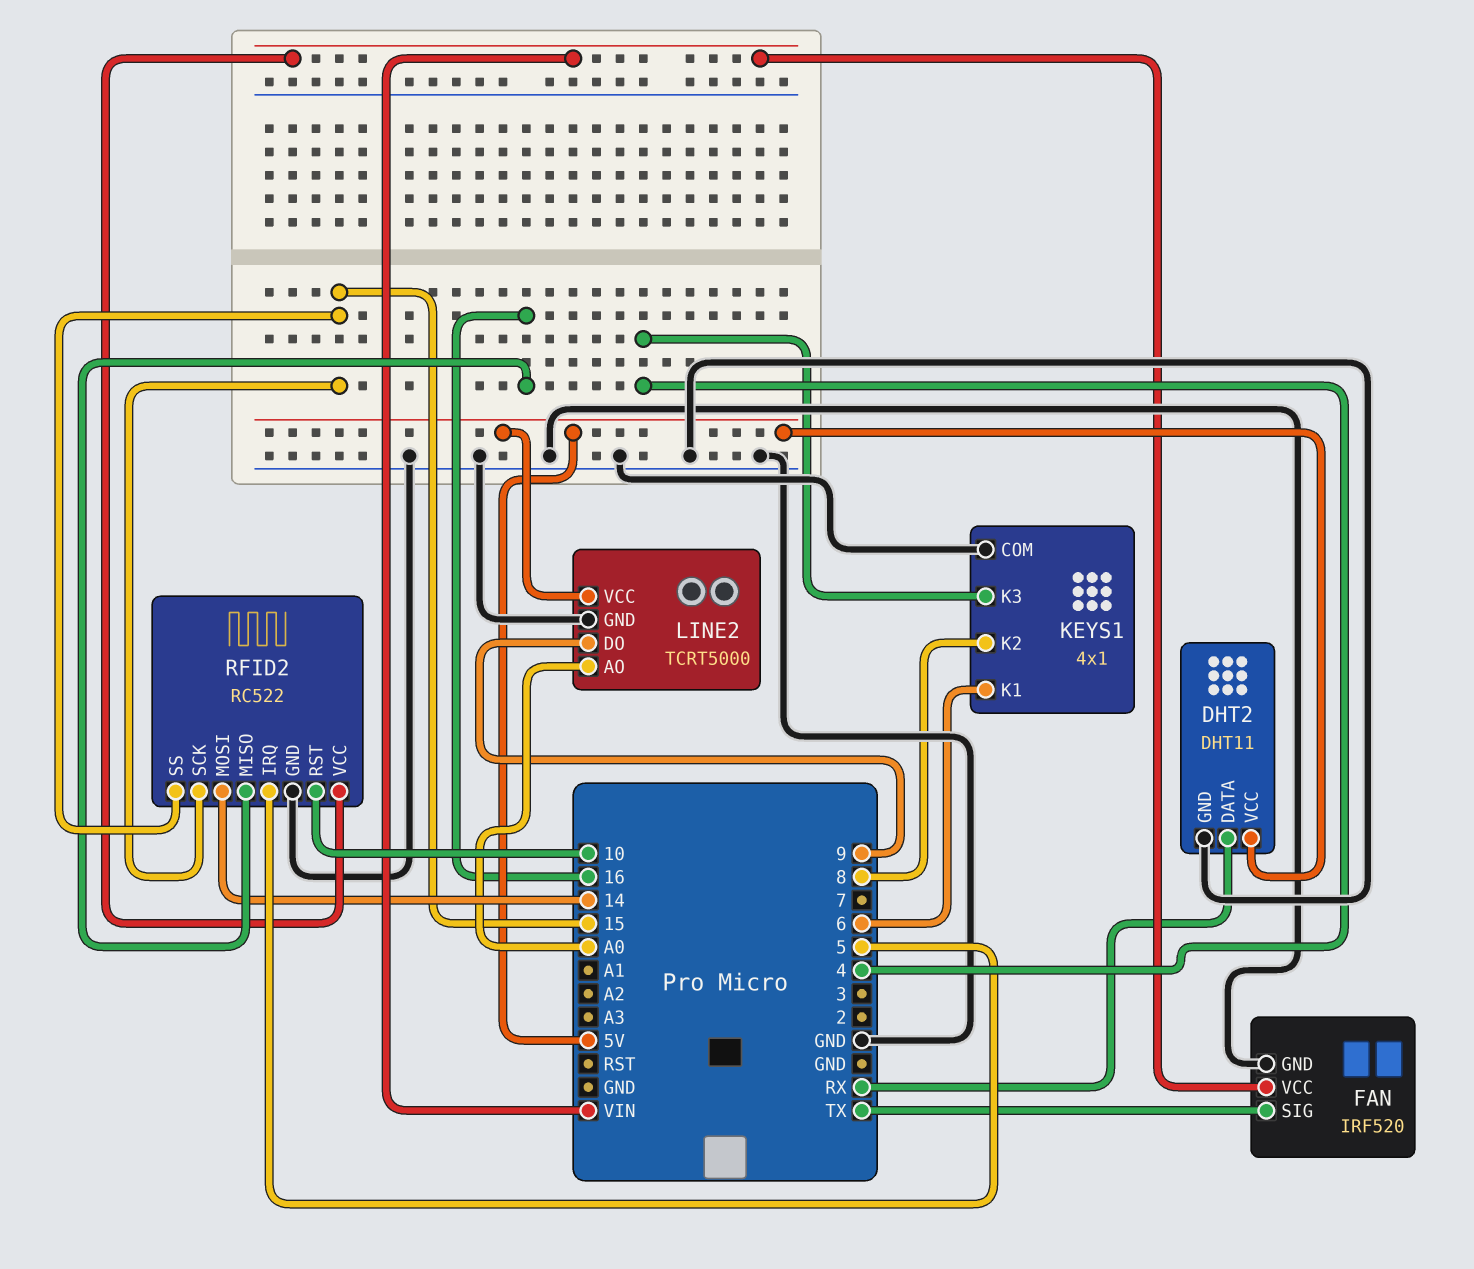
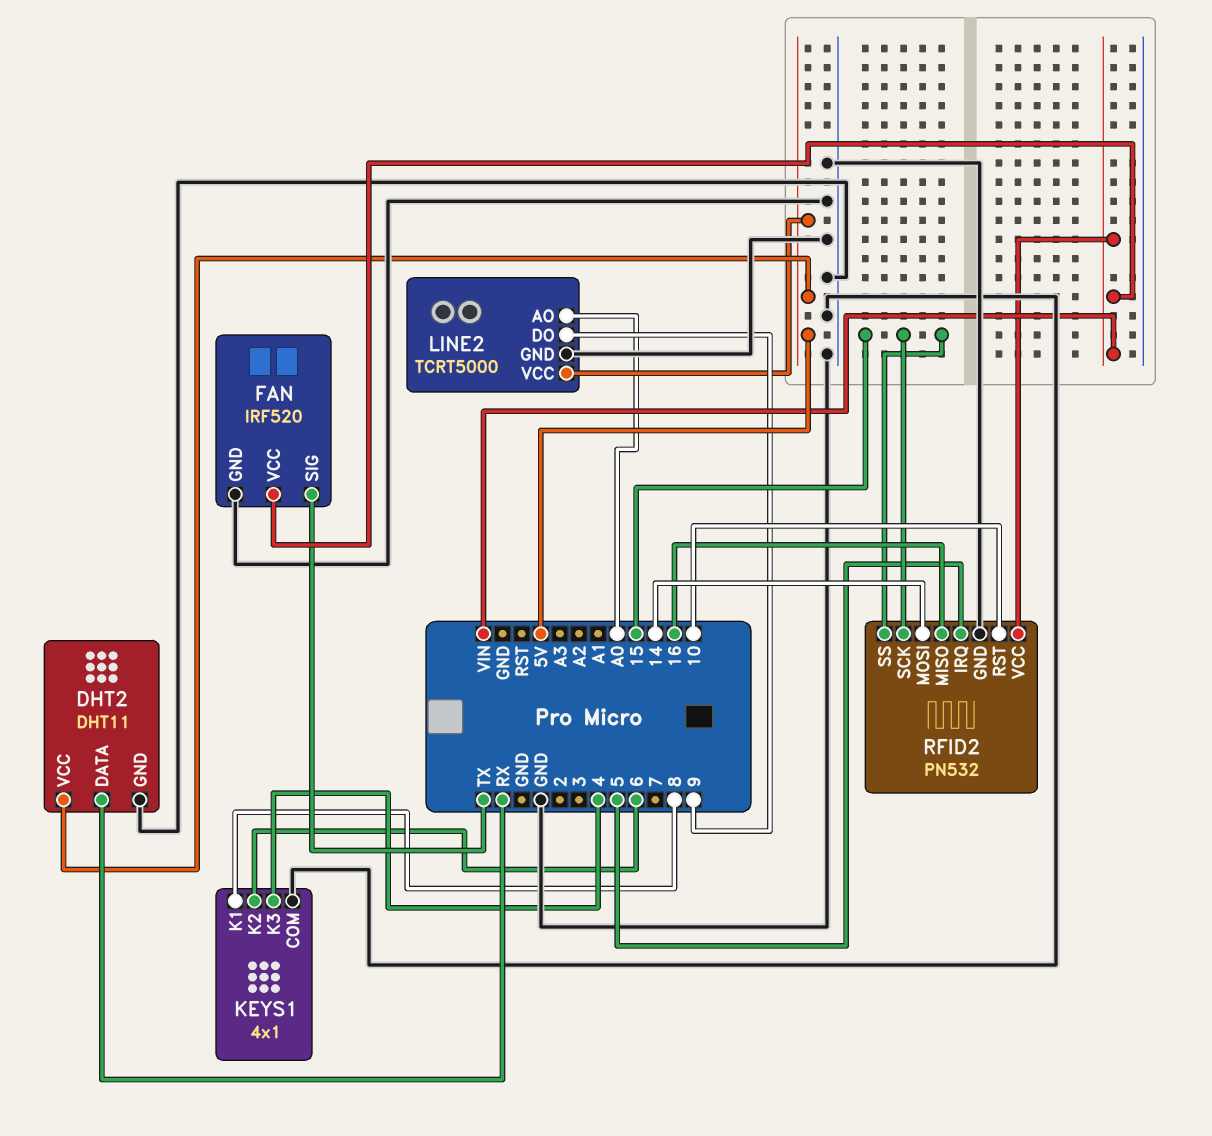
KEYS1 pin K1: 6 -> 8
KEYS1 pin K2: 8 -> 6
RFID2: RC522 -> PN532

